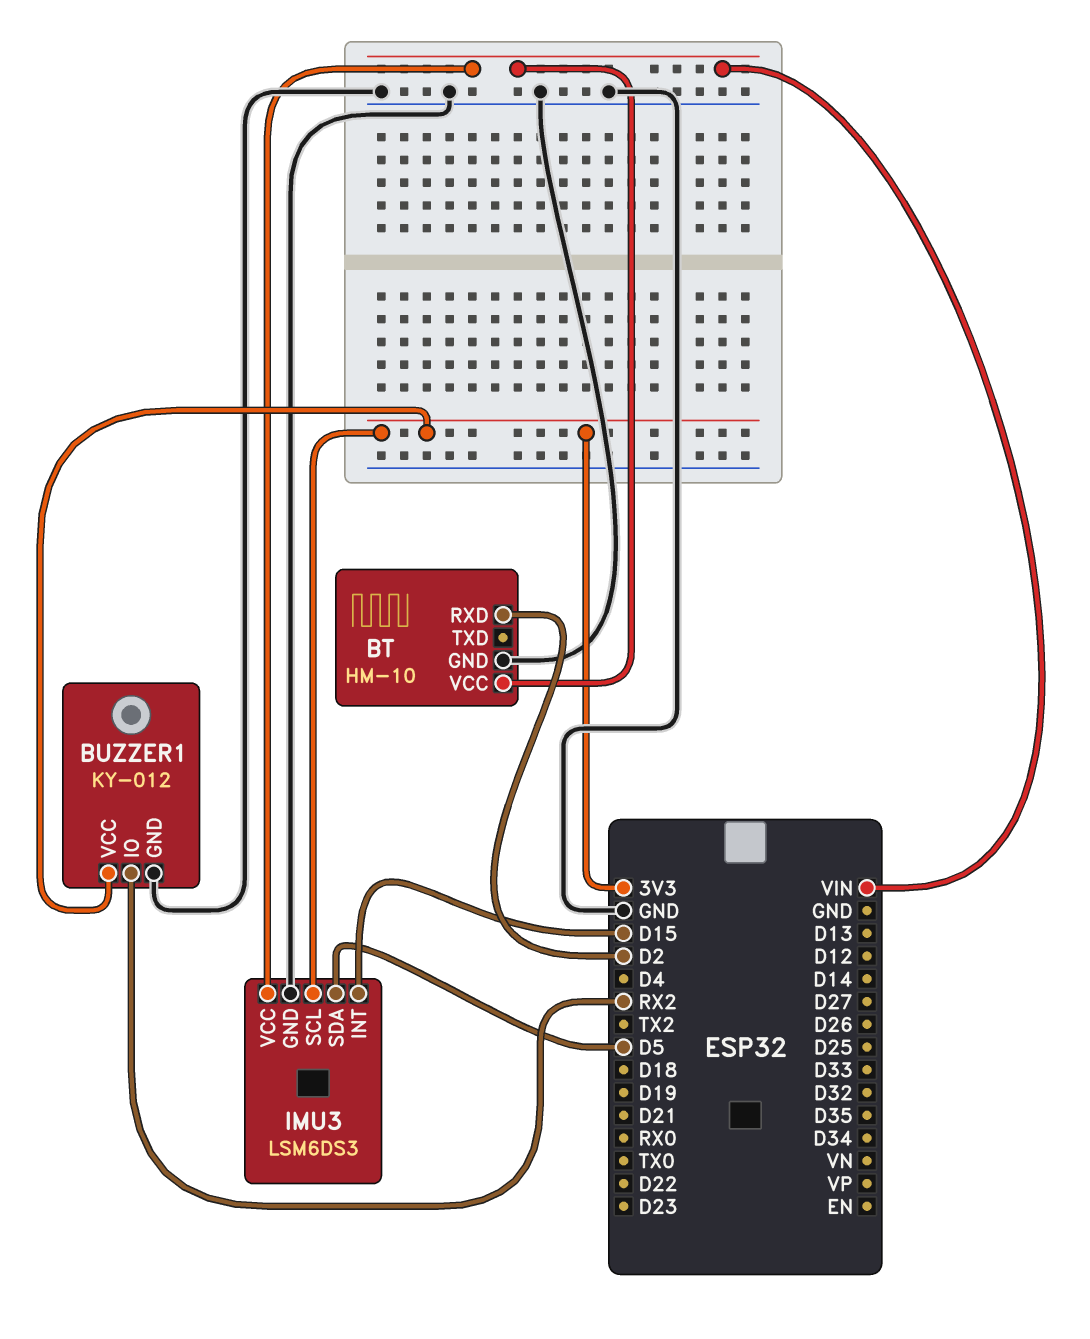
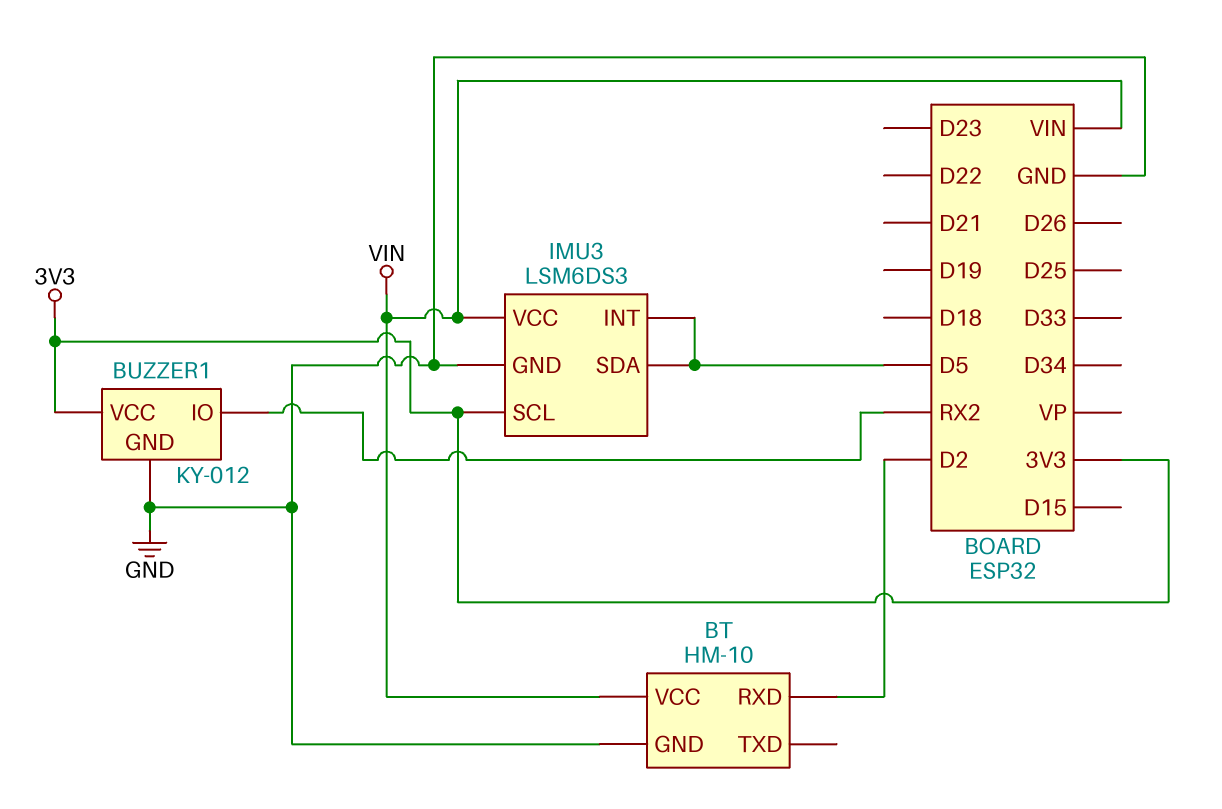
IMU3 pin INT: D15 -> D5

